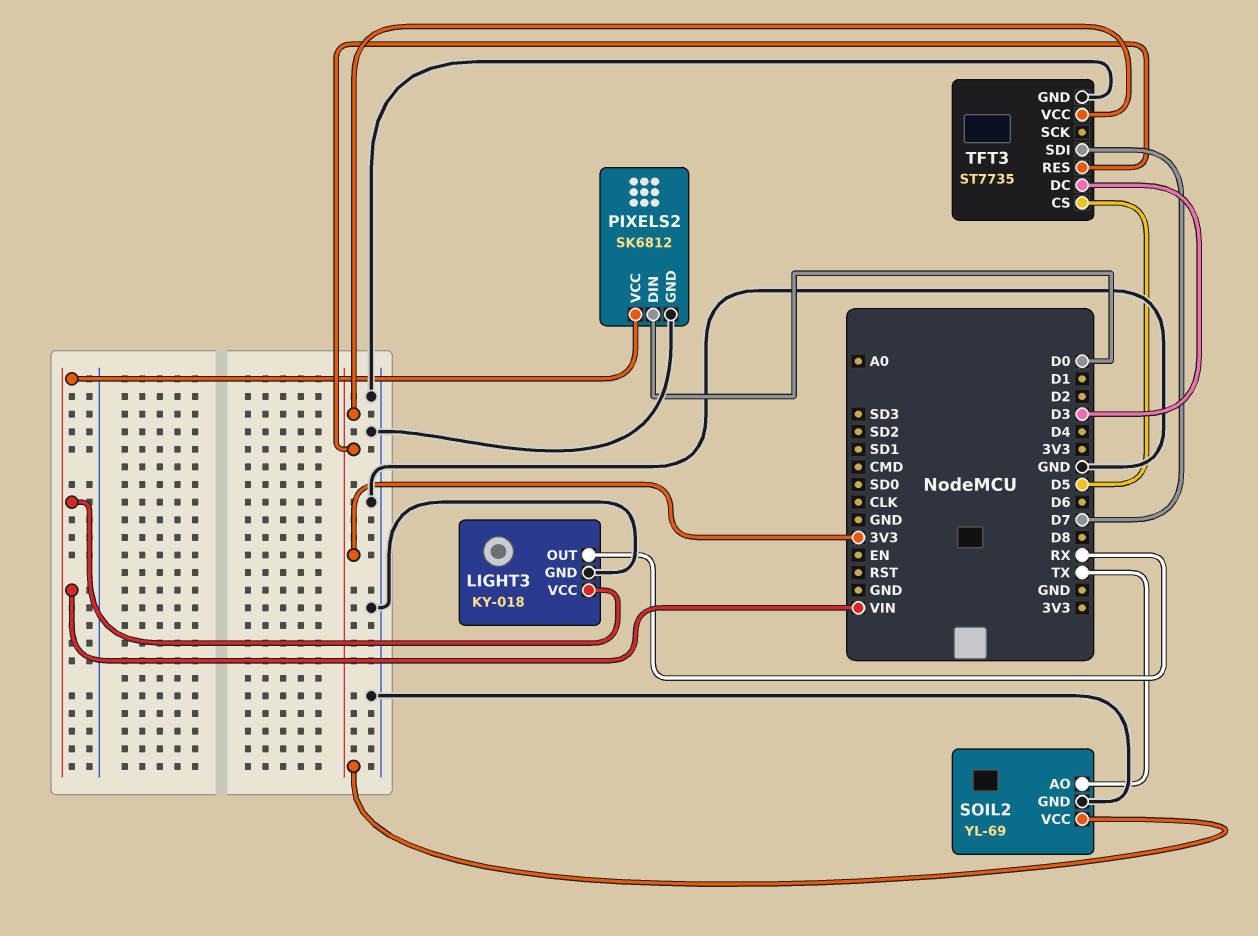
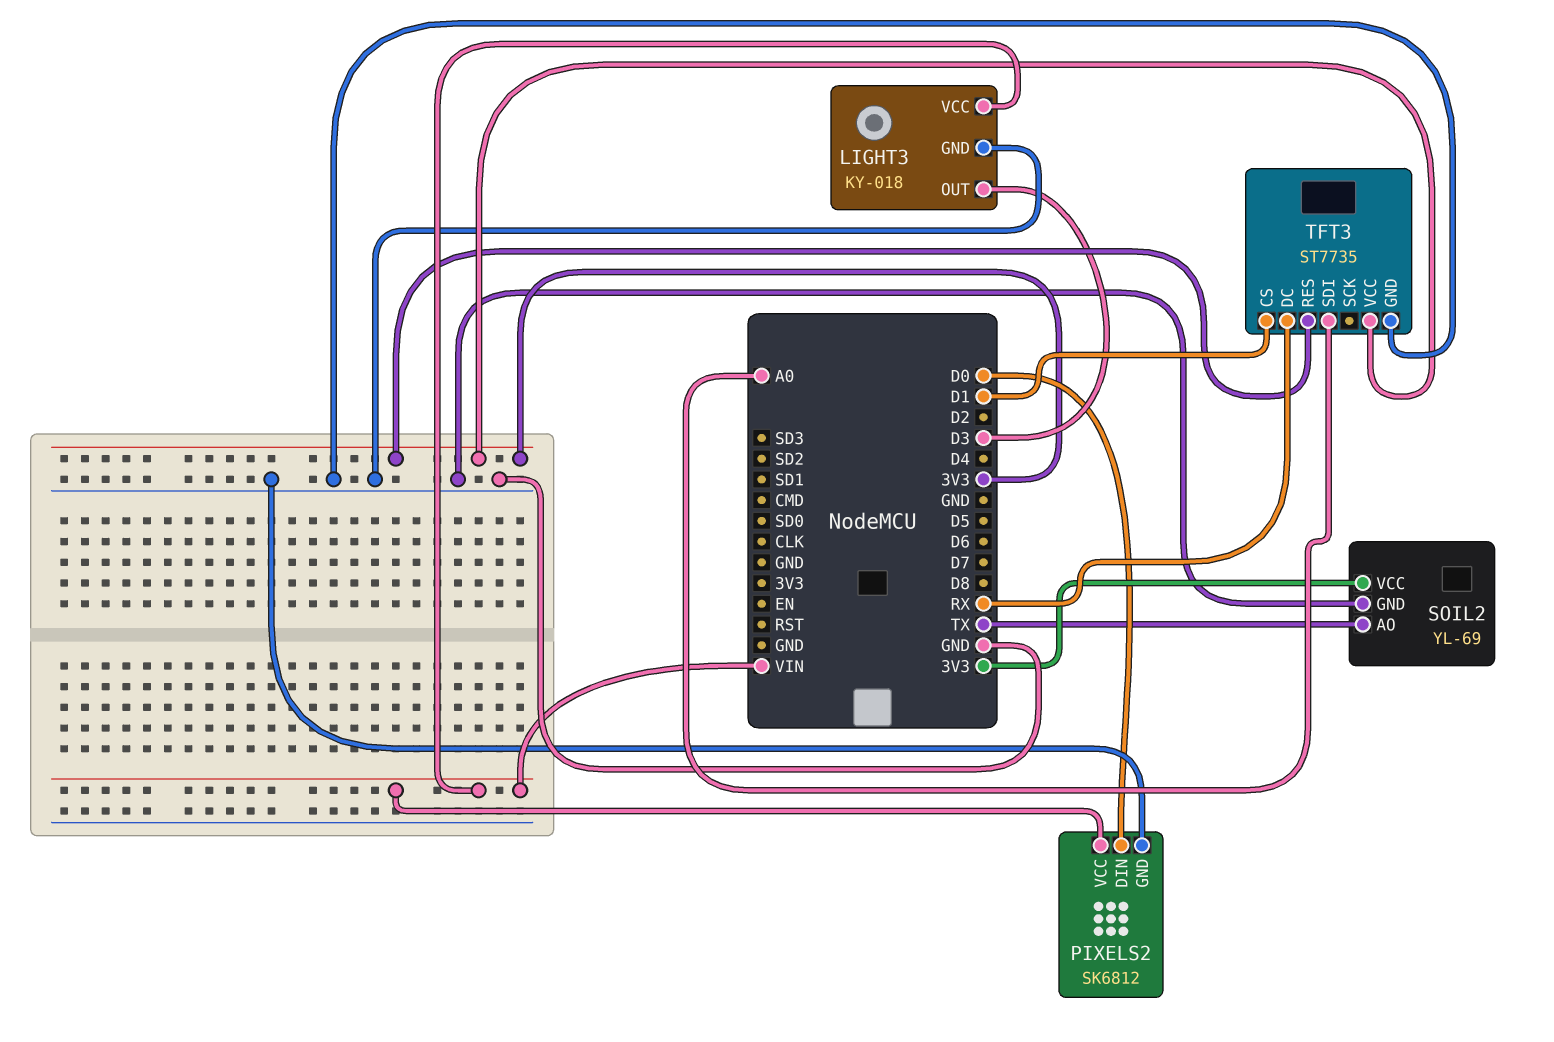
LIGHT3 pin OUT: RX -> D3
TFT3 pin CS: D5 -> D1
TFT3 pin DC: D3 -> RX
TFT3 pin SDI: D7 -> A0

